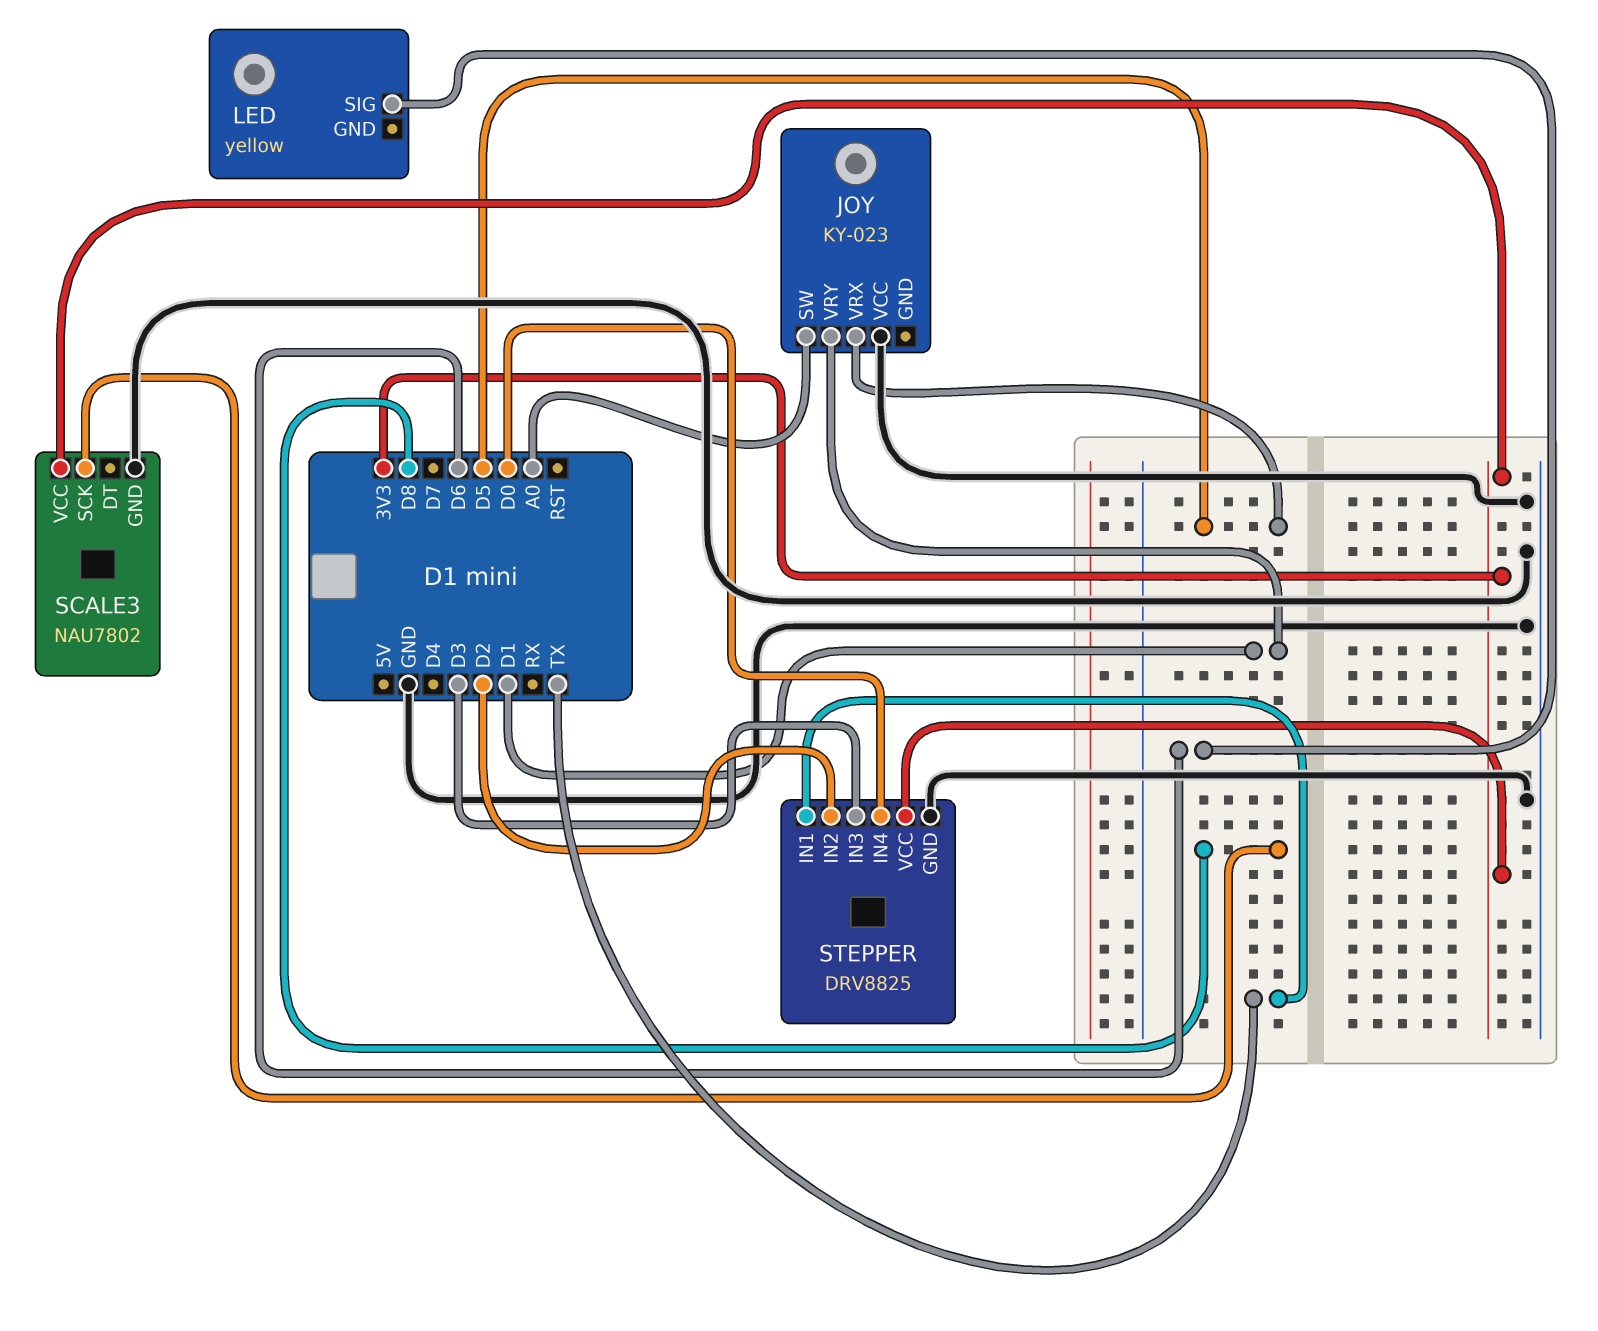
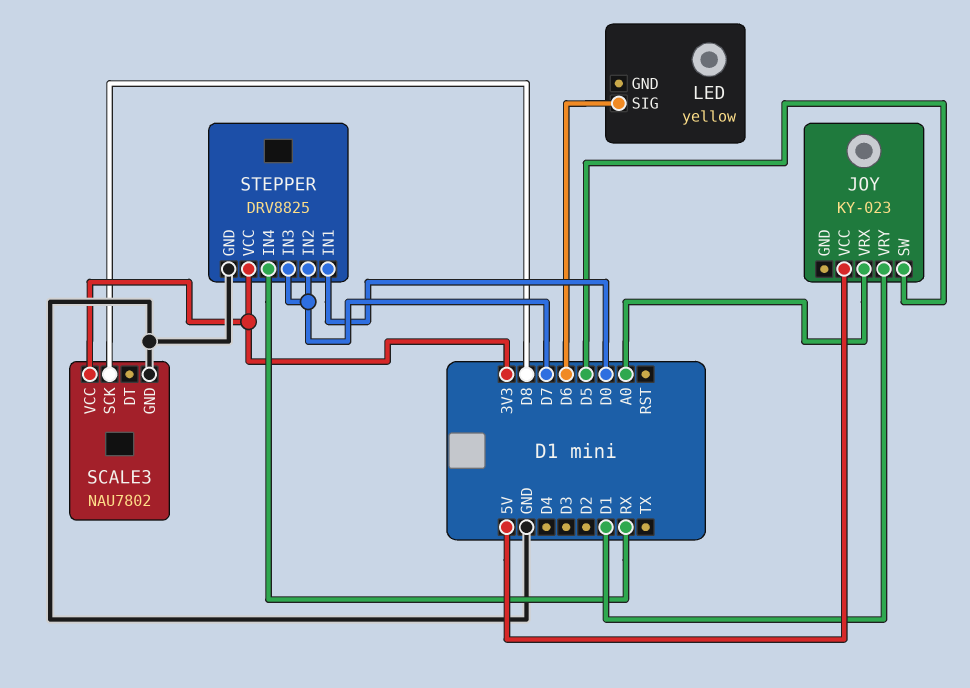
JOY pin SW: A0 -> D5
JOY pin VCC: GND -> 5V
JOY pin VRX: D5 -> A0
STEPPER pin IN1: TX -> D0
STEPPER pin IN2: D2 -> D7
STEPPER pin IN3: D3 -> D7
STEPPER pin IN4: D0 -> RX

